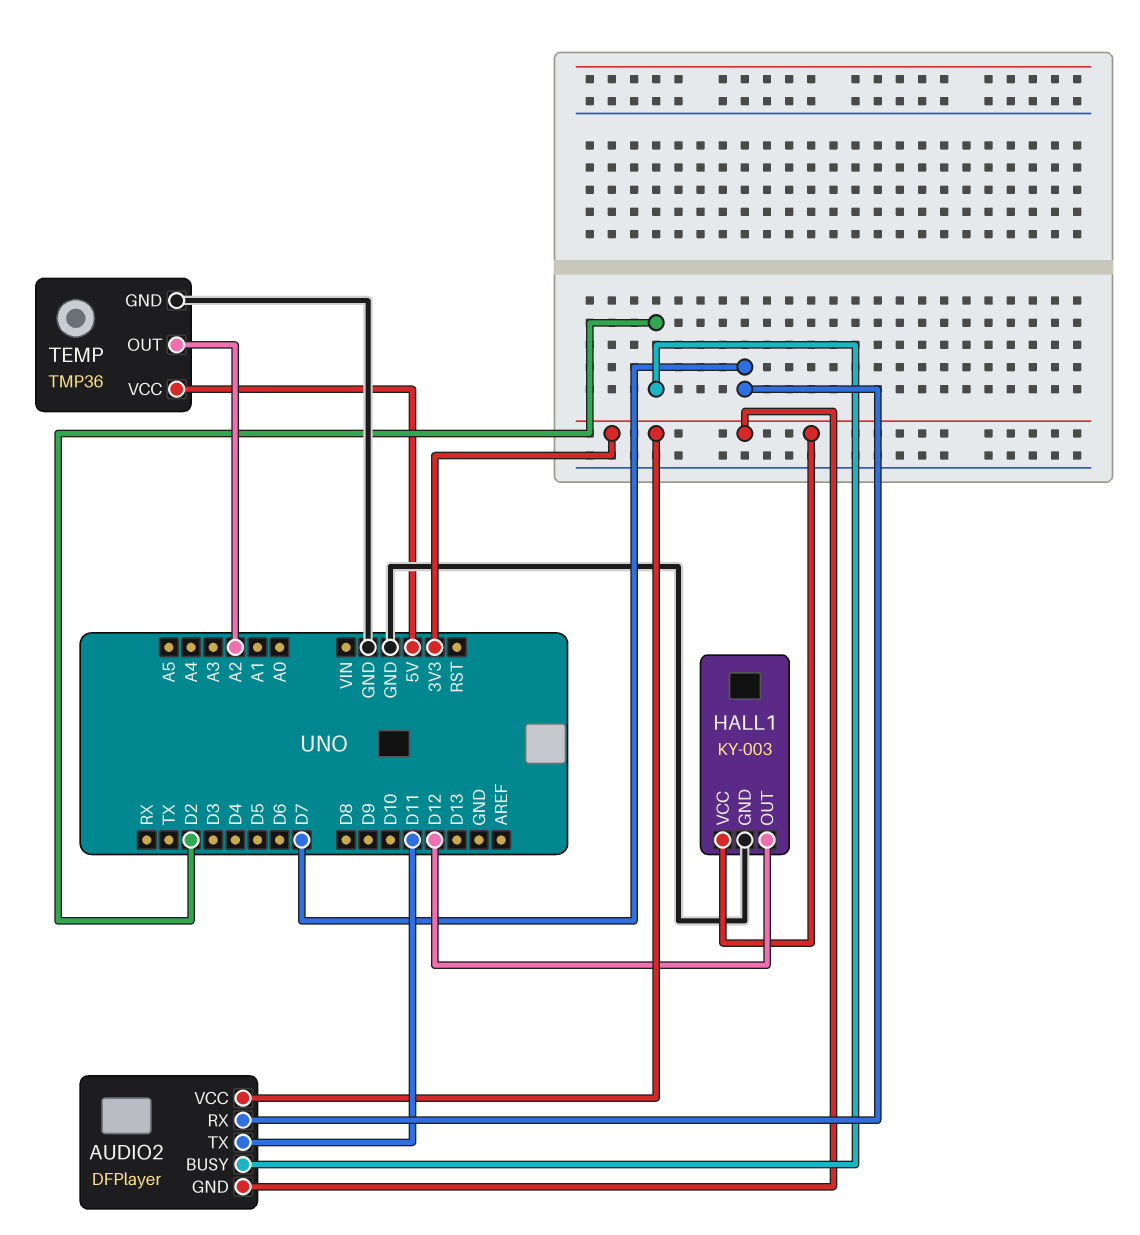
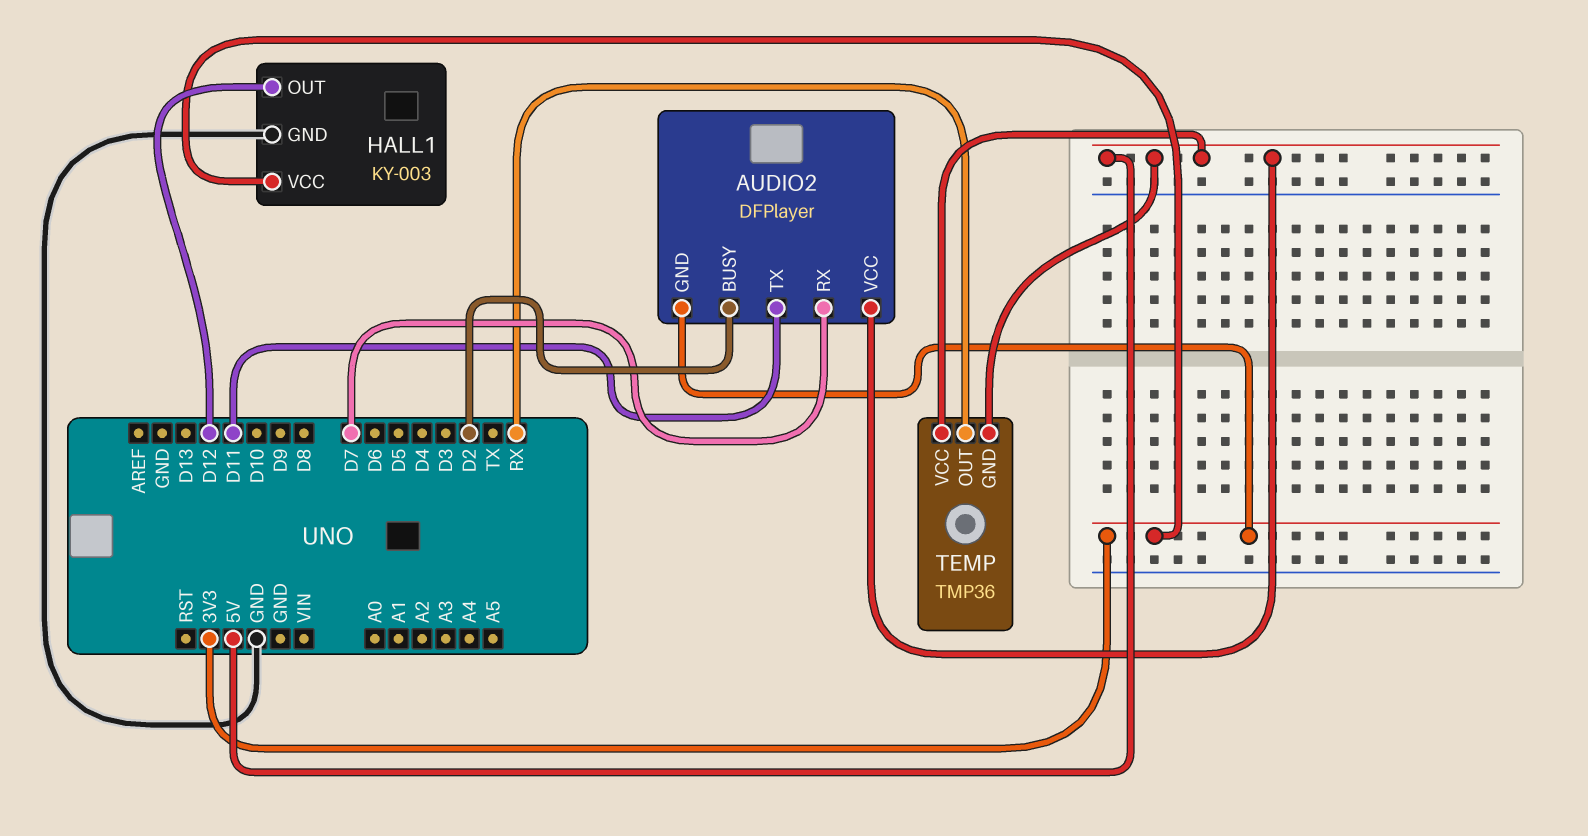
AUDIO2 pin VCC: 3V3 -> 5V
TEMP pin GND: GND -> 5V
TEMP pin OUT: A2 -> RX

